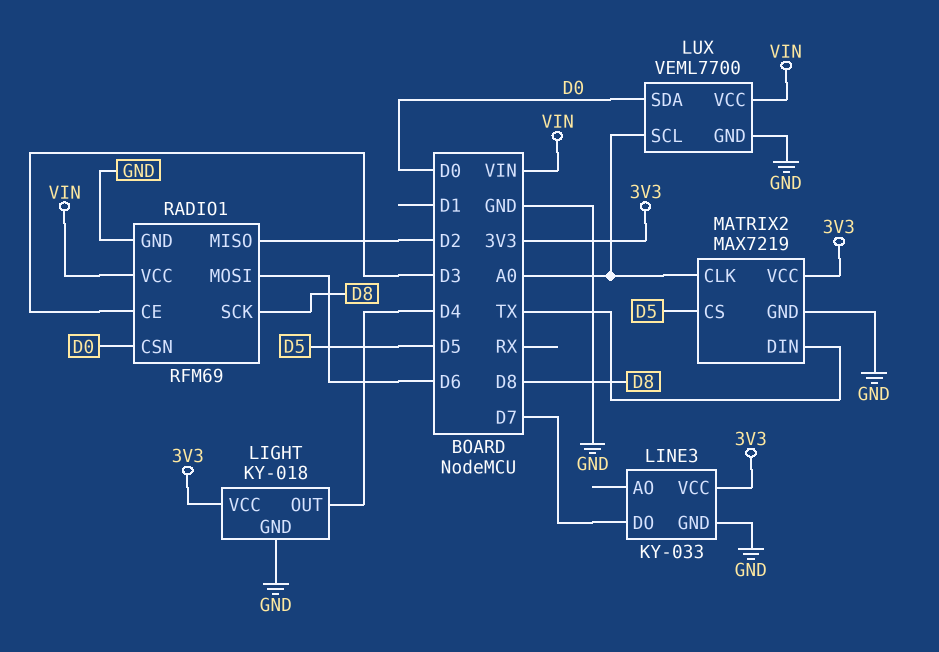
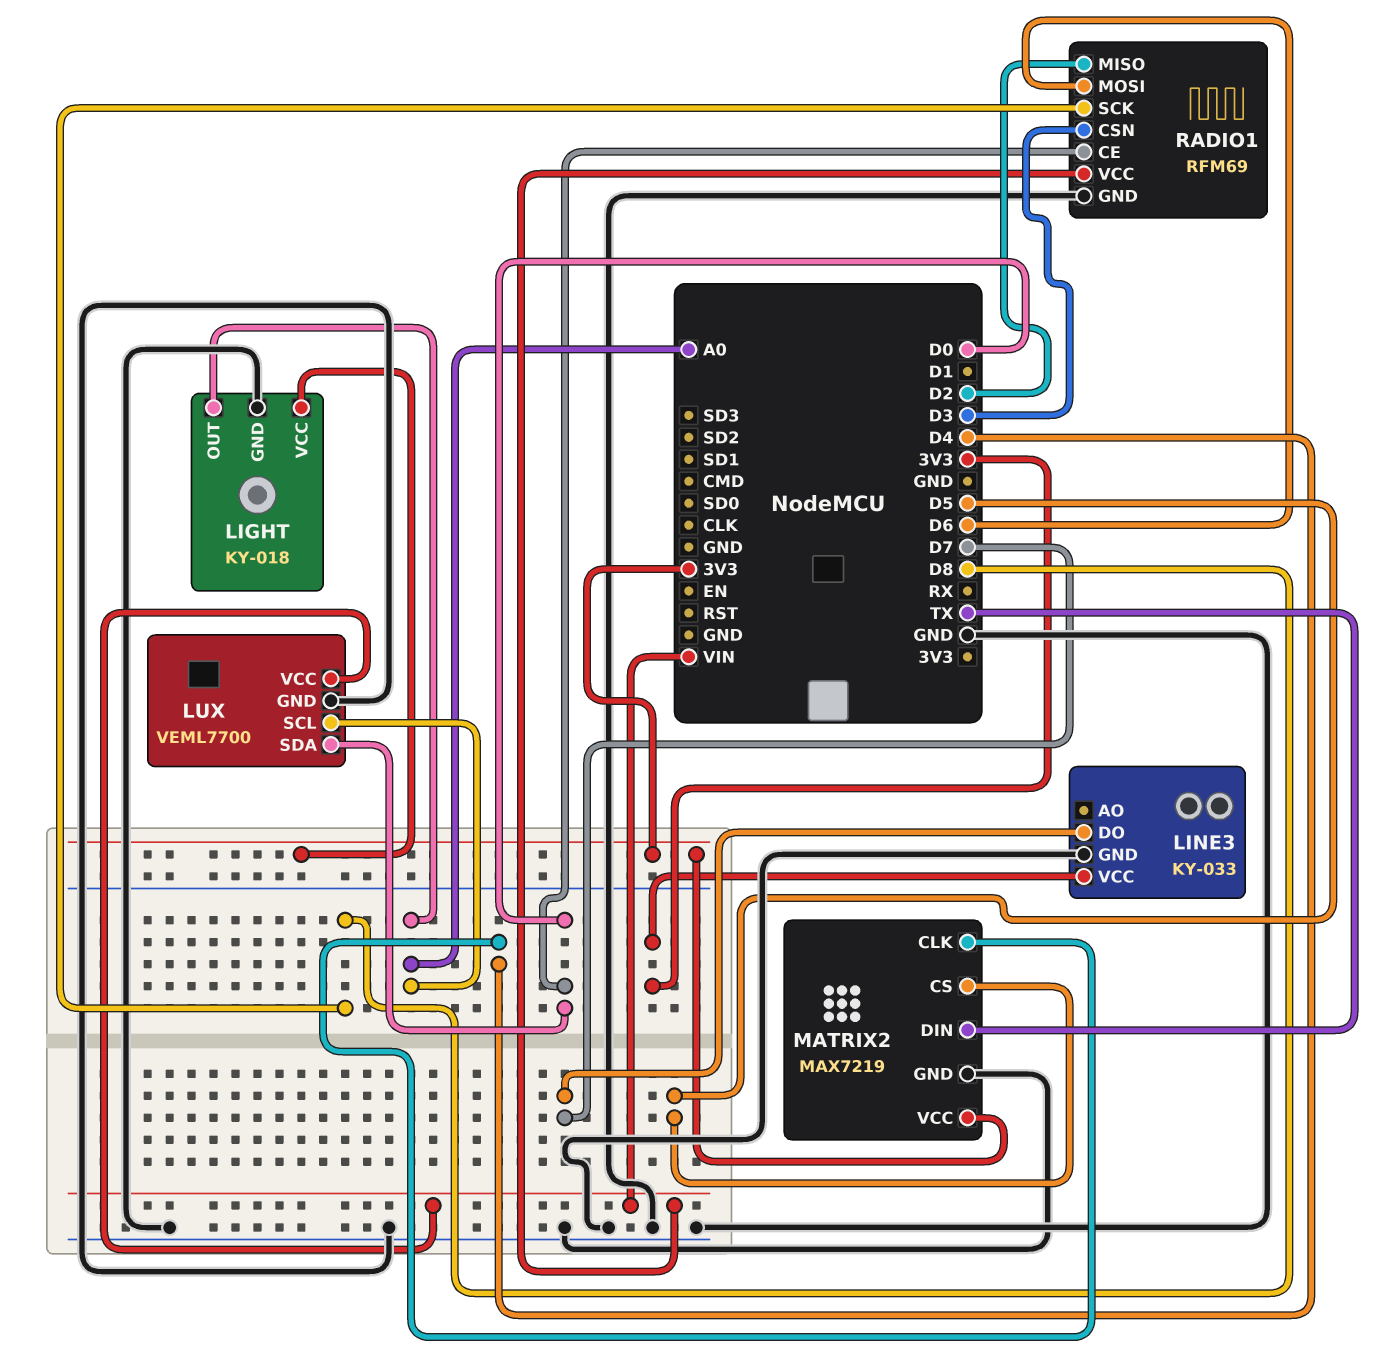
LIGHT pin OUT: D4 -> A0
MATRIX2 pin CLK: A0 -> D4
RADIO1 pin CE: D3 -> D0
RADIO1 pin CSN: D0 -> D3

